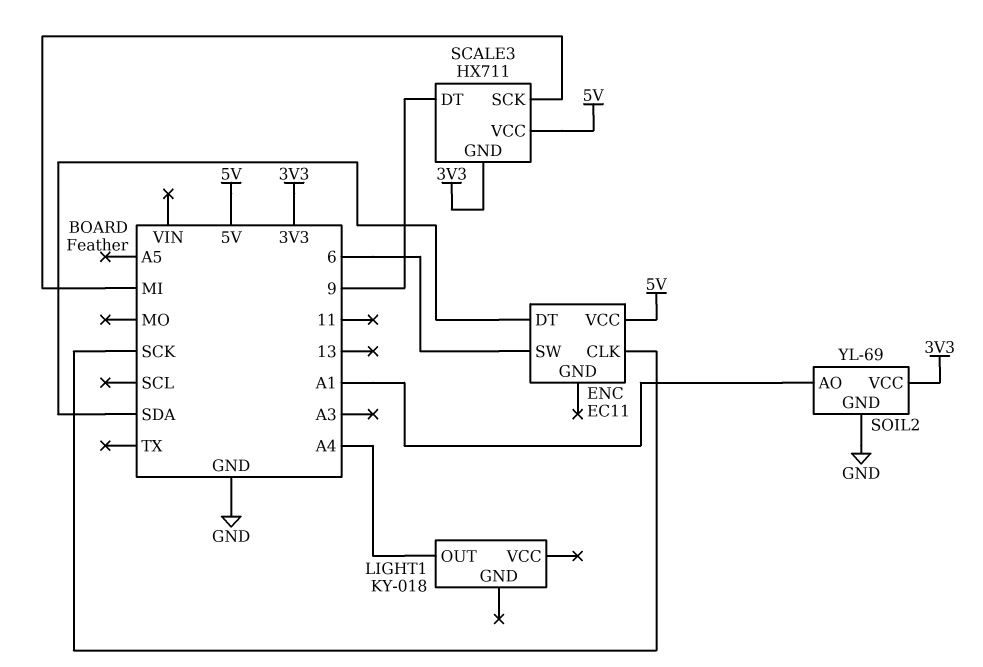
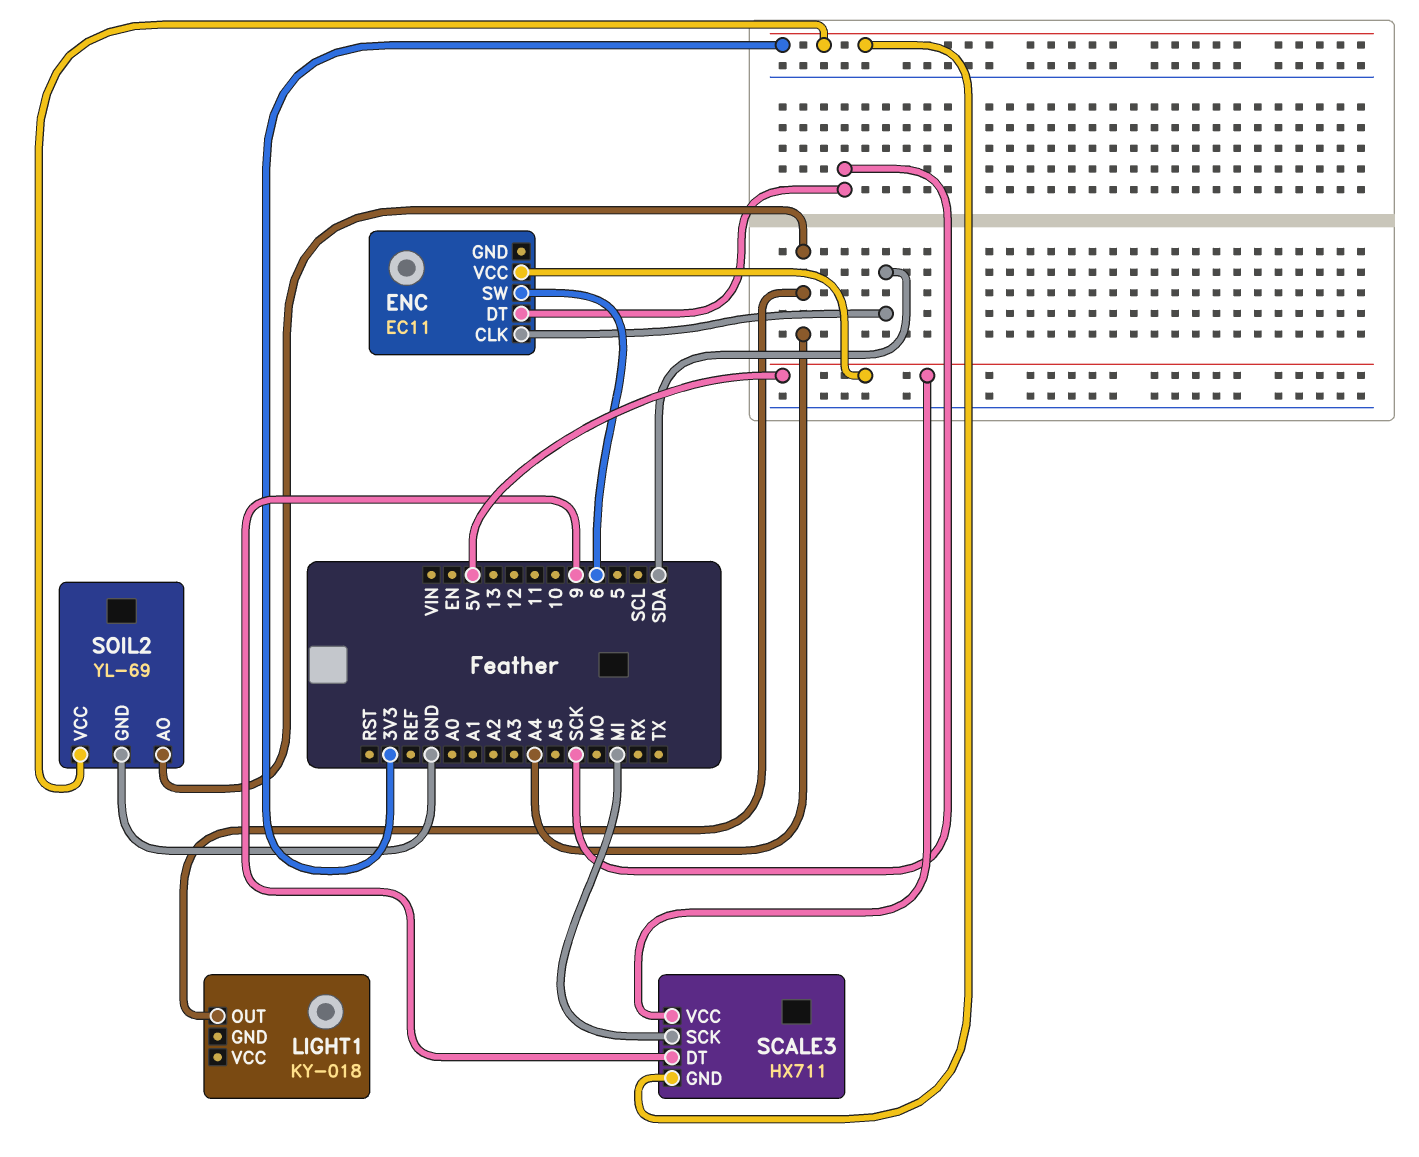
ENC pin CLK: SCK -> SDA
ENC pin DT: SDA -> SCK
SOIL2 pin AO: A1 -> A4

